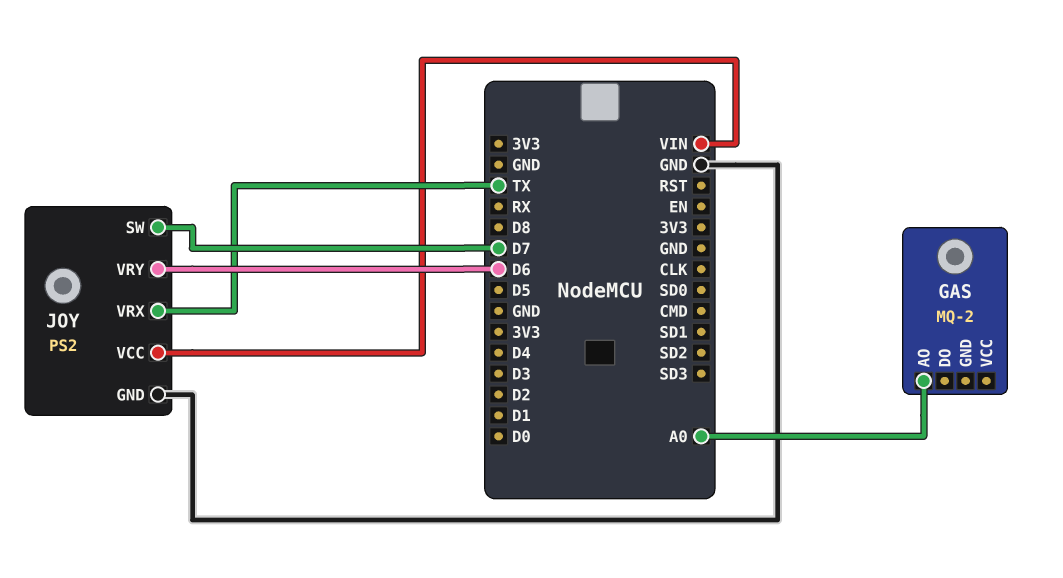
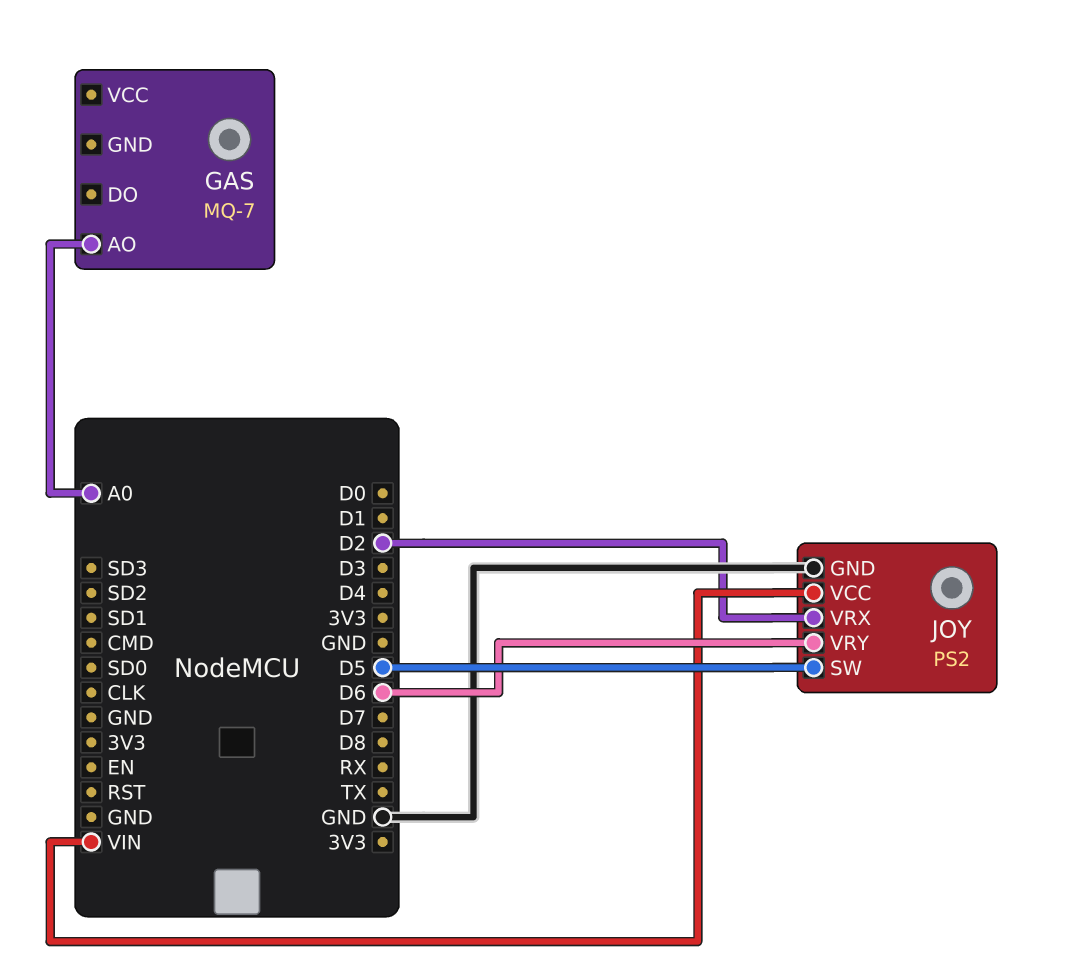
GAS: MQ-2 -> MQ-7
JOY pin SW: D7 -> D5
JOY pin VRX: TX -> D2

